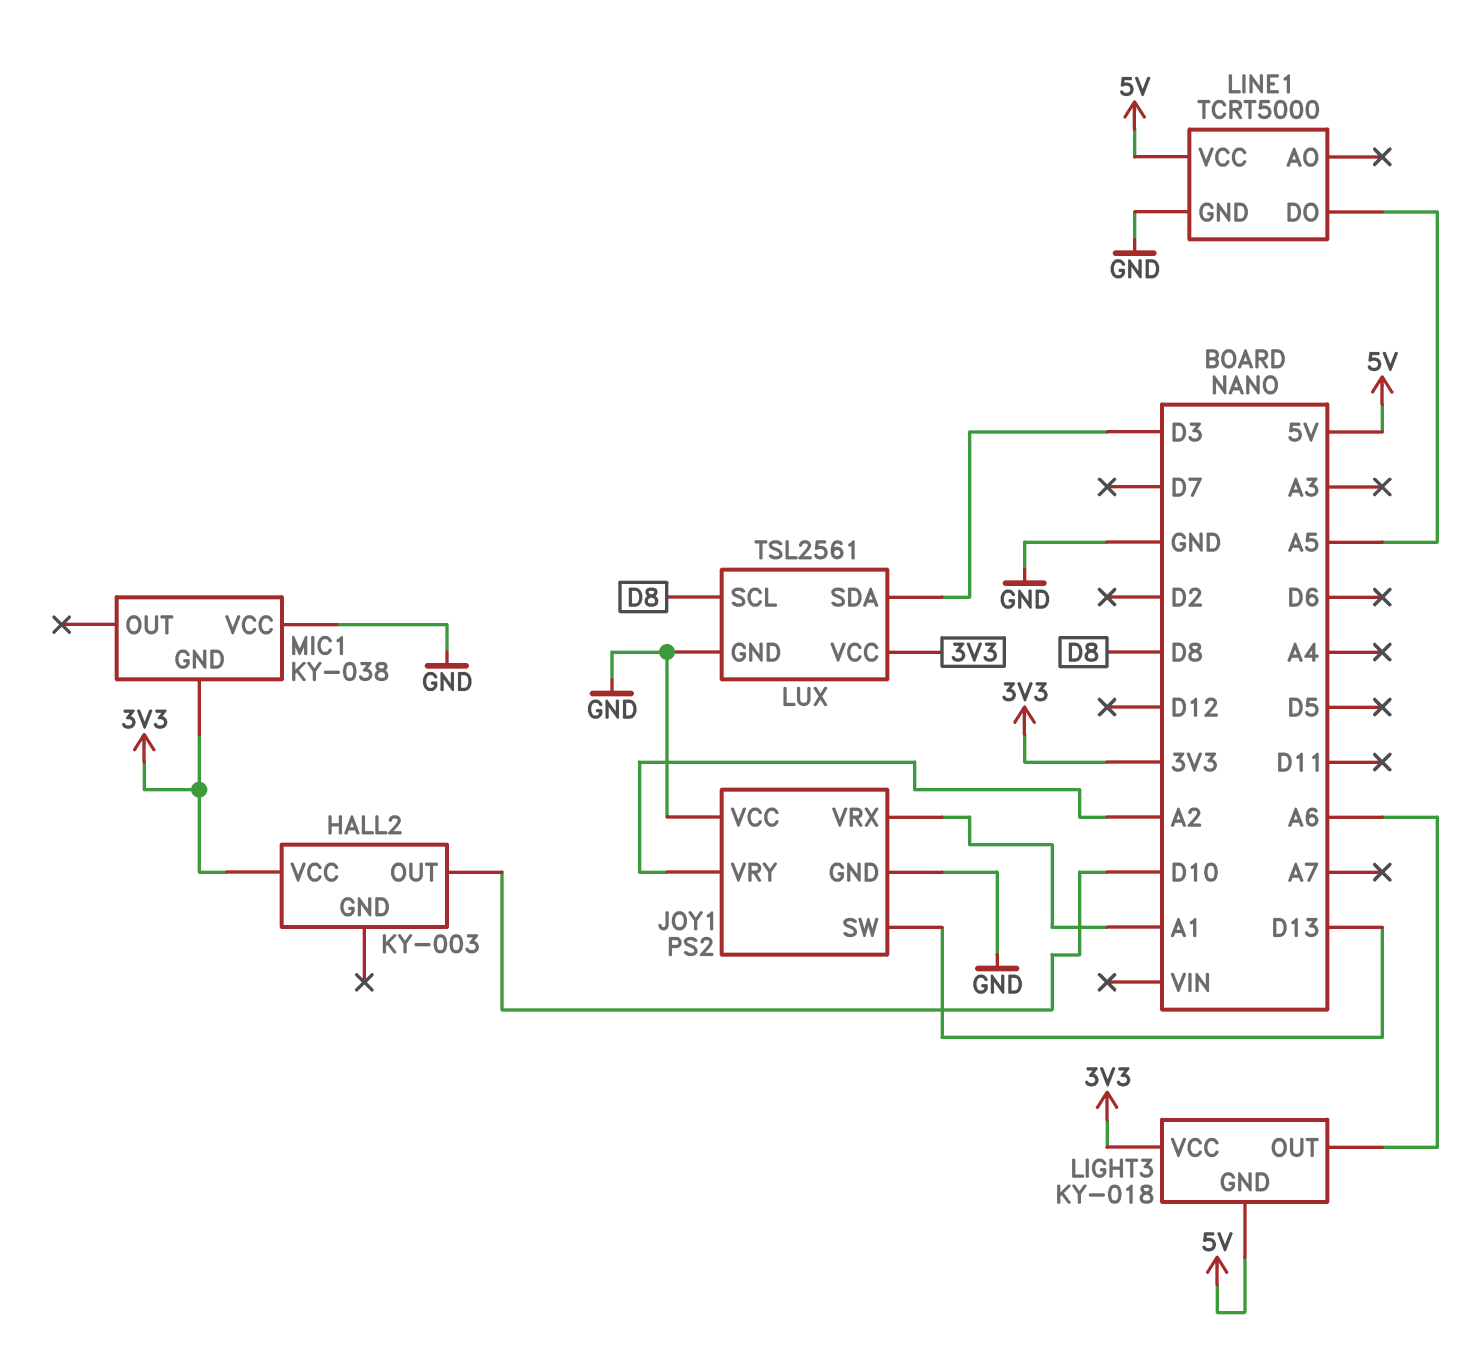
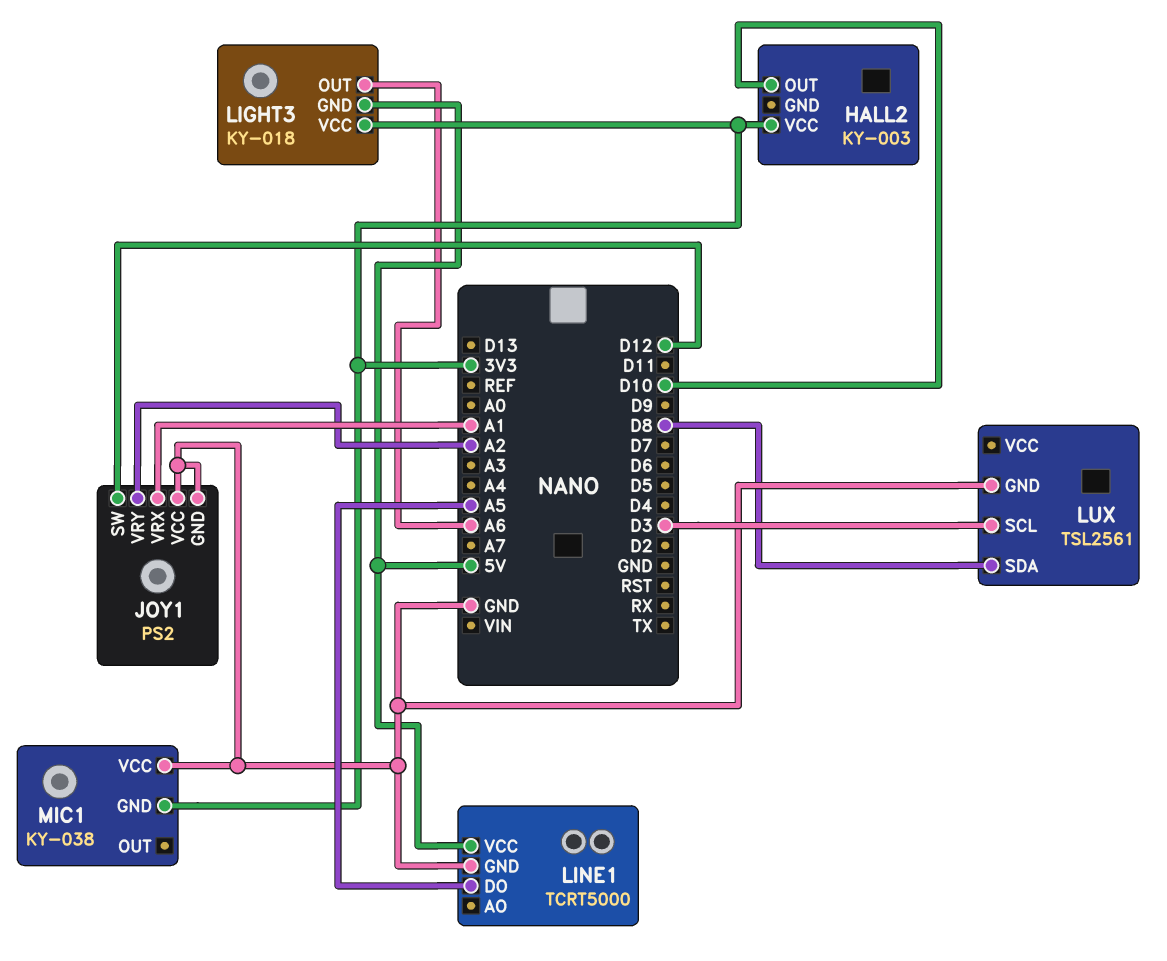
JOY1 pin SW: D13 -> D12
LUX pin SCL: D8 -> D3
LUX pin SDA: D3 -> D8
LUX pin VCC: 3V3 -> none

